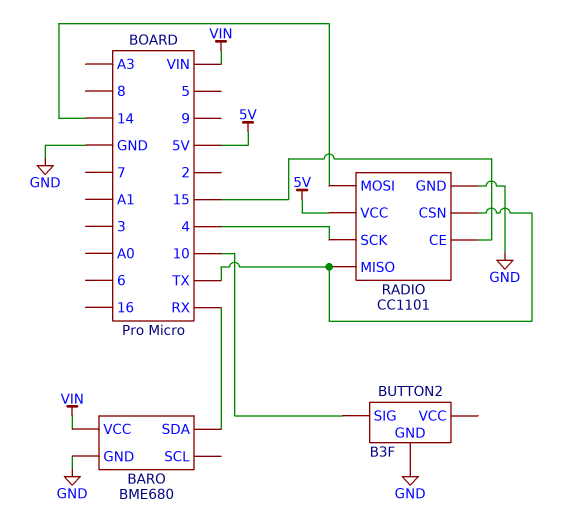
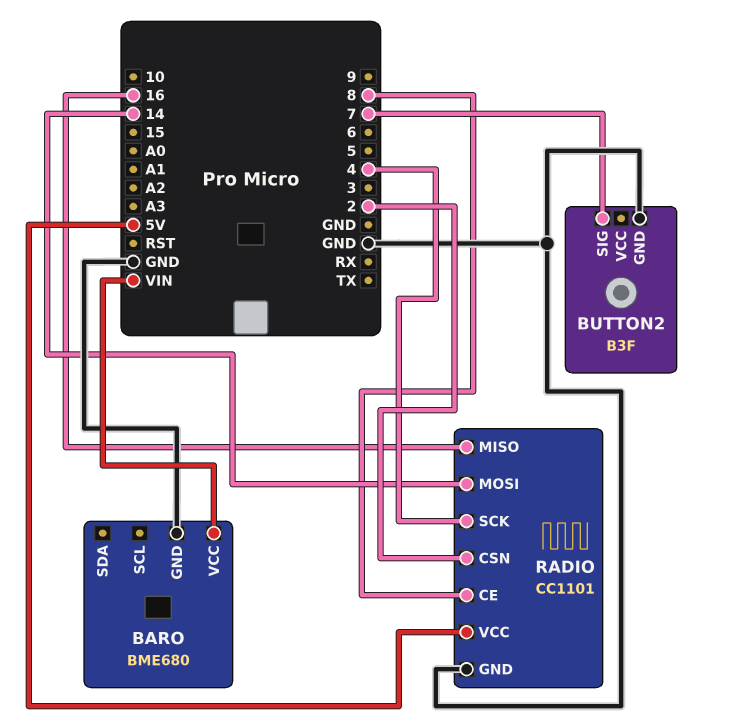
BARO pin SDA: RX -> none
BUTTON2 pin SIG: 10 -> 7
RADIO pin CE: 15 -> 8
RADIO pin CSN: TX -> 2
RADIO pin MISO: TX -> 16

